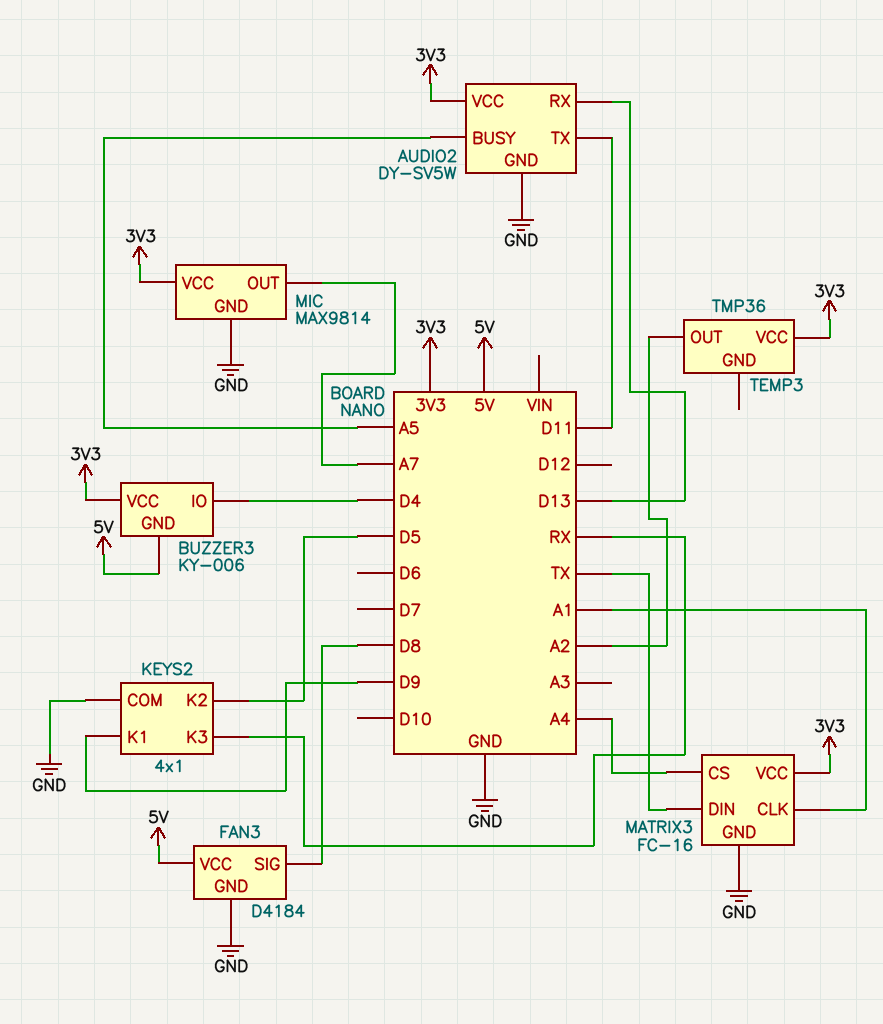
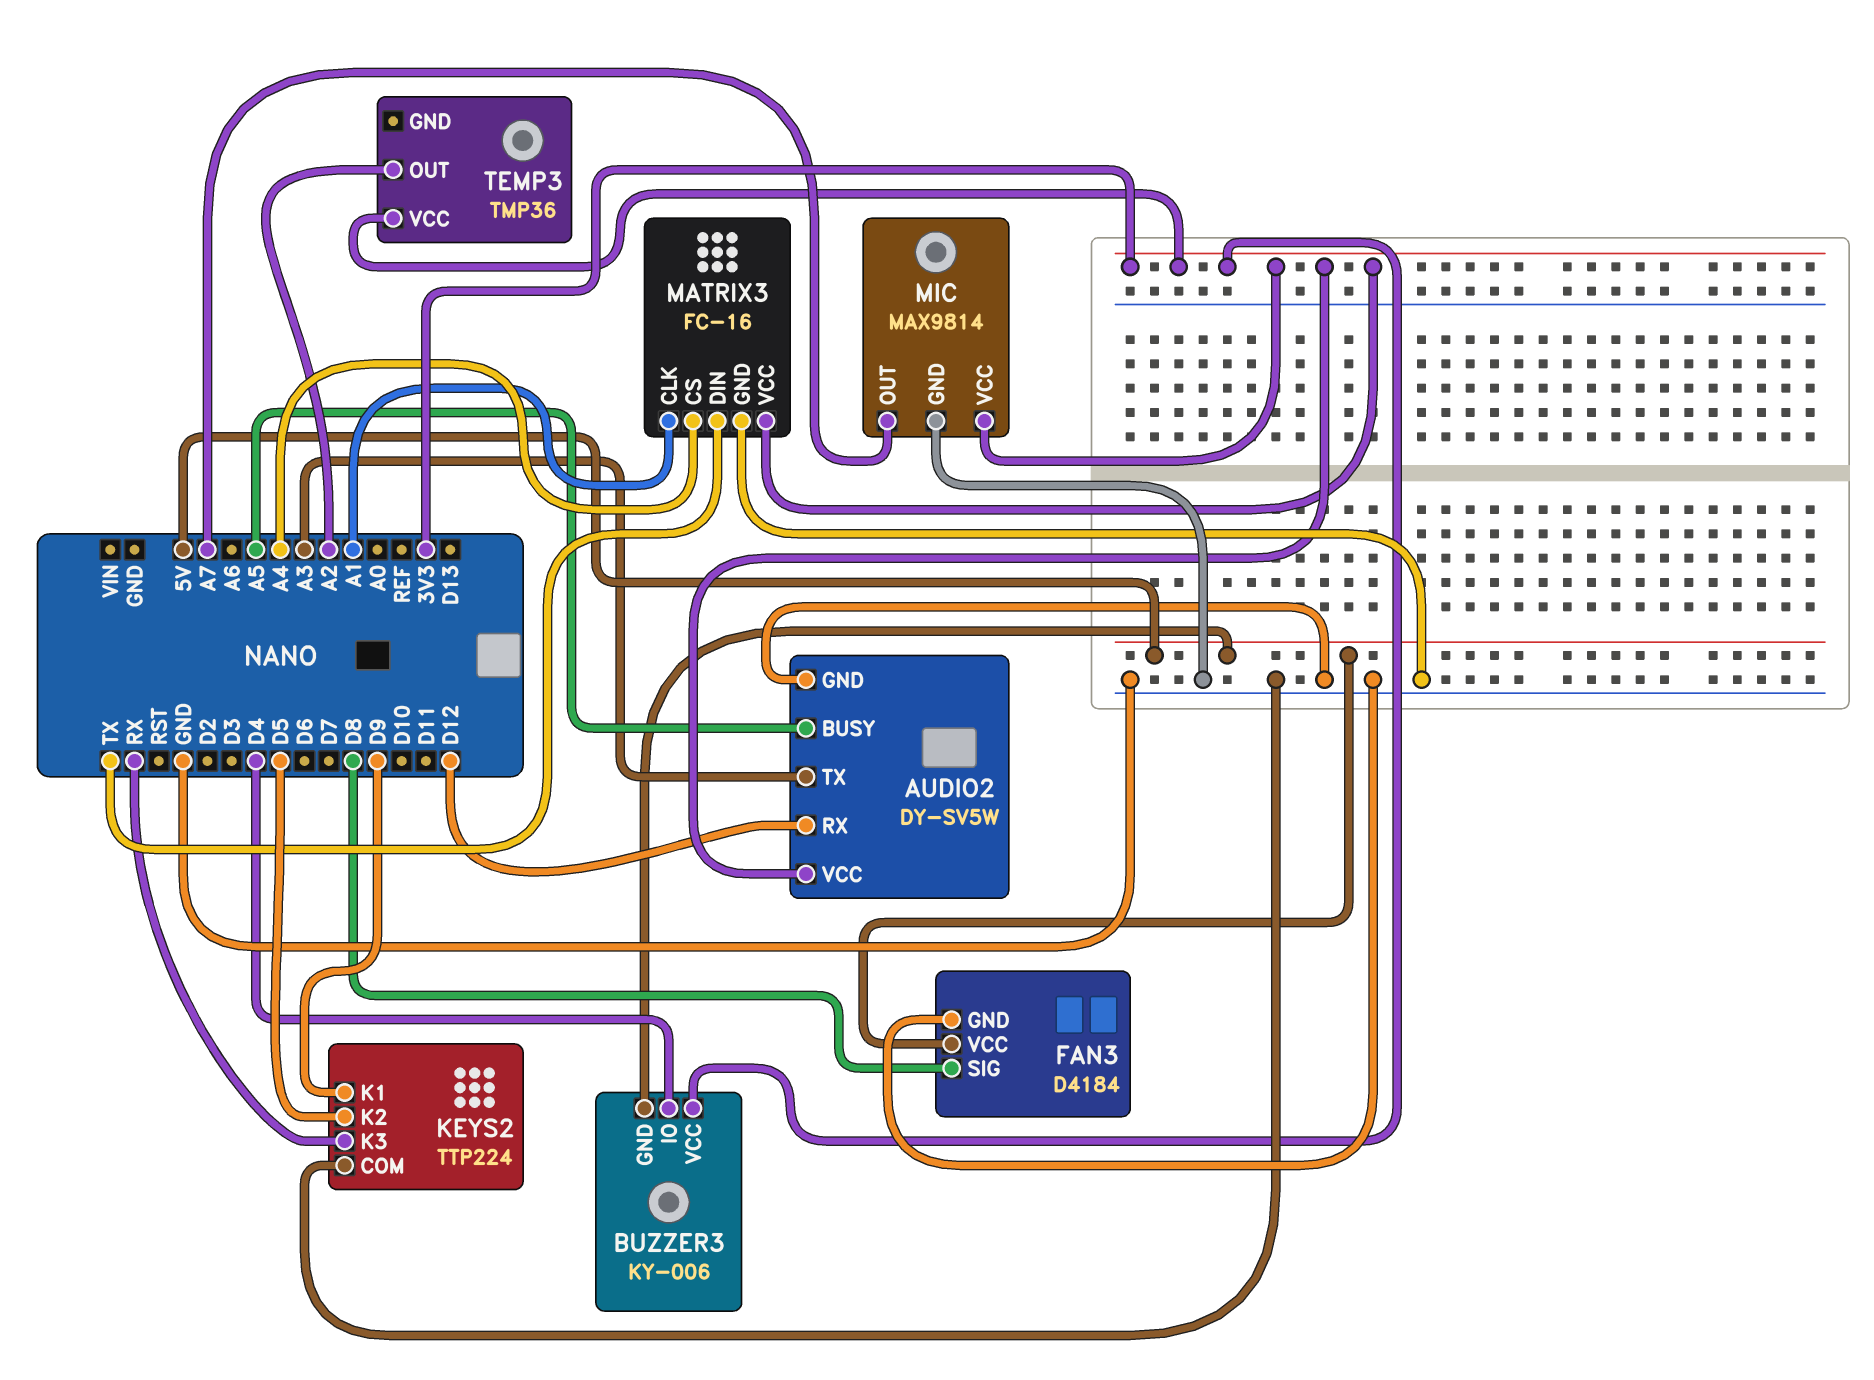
AUDIO2 pin RX: D13 -> D12
AUDIO2 pin TX: D11 -> A3
KEYS2: 4x1 -> TTP224

